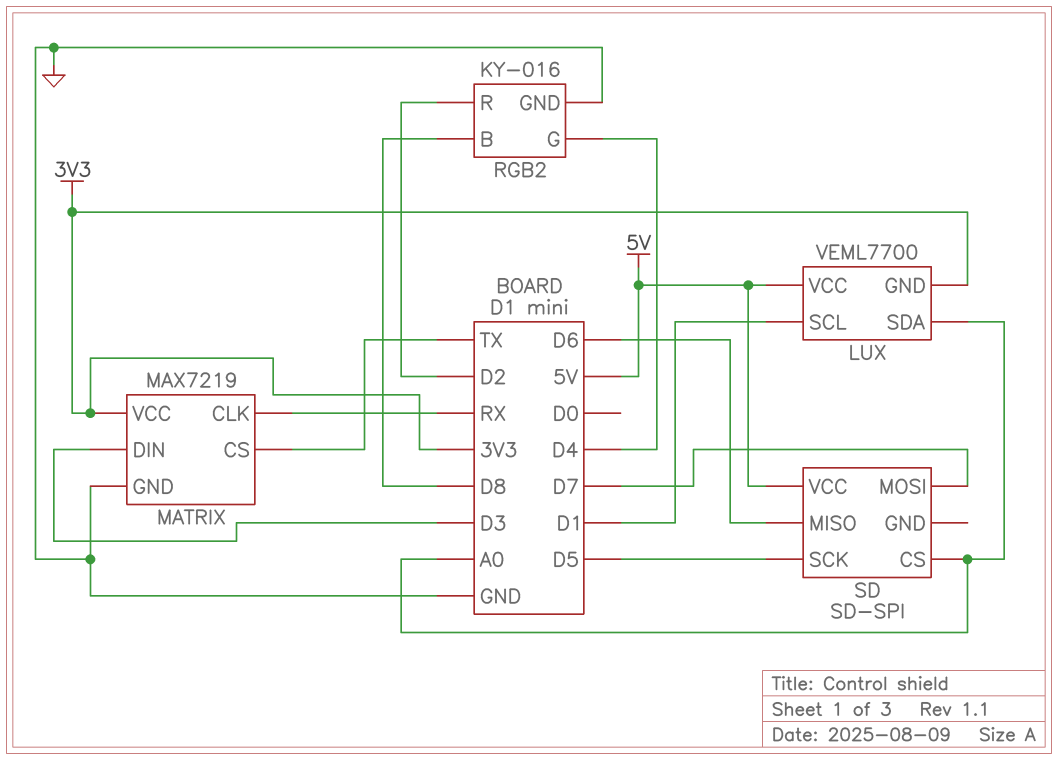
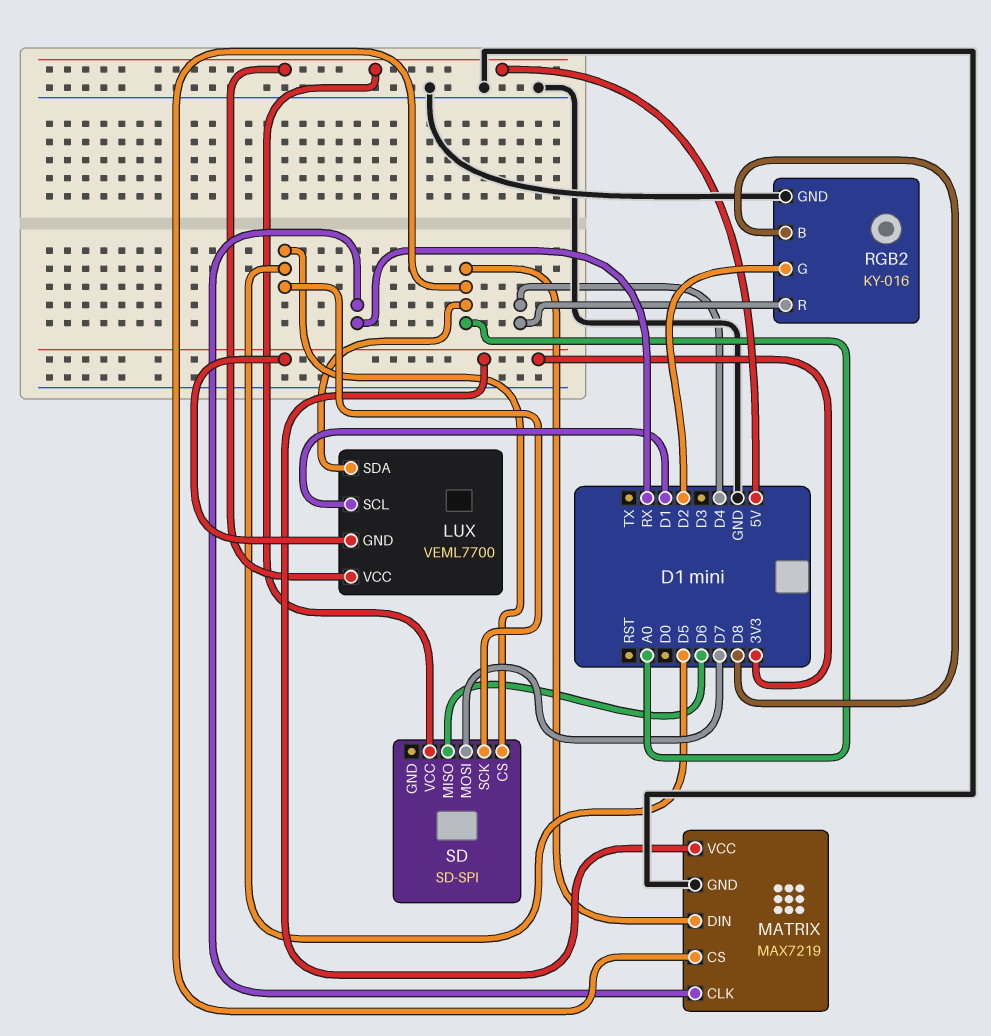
MATRIX pin CS: TX -> A0
MATRIX pin DIN: D3 -> A0
RGB2 pin G: D4 -> D2
RGB2 pin R: D2 -> D4
SD pin CS: A0 -> D5

